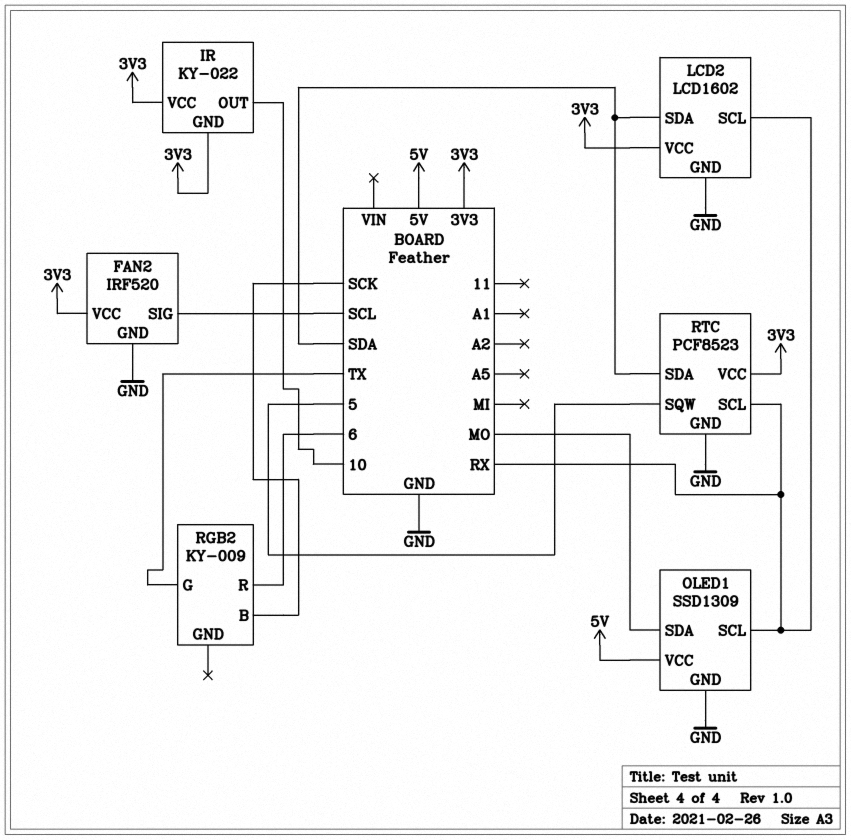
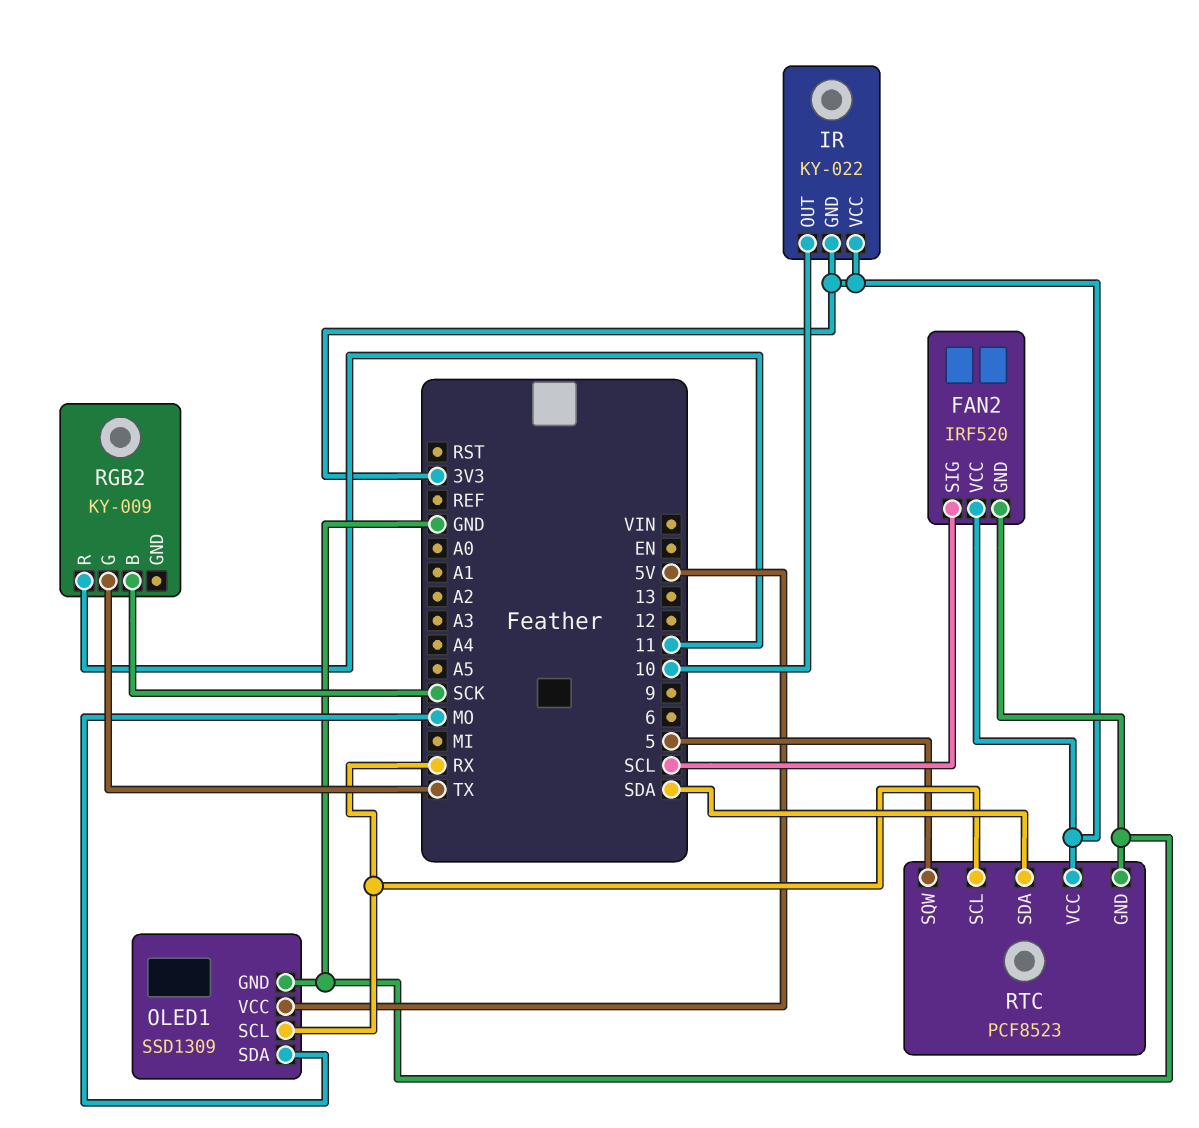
LCD2: LCD1602 -> none
LCD2 pin GND: GND -> none
LCD2 pin SCL: RX -> none
LCD2 pin SDA: SDA -> none
LCD2 pin VCC: 3V3 -> none
RGB2 pin R: 6 -> 11

